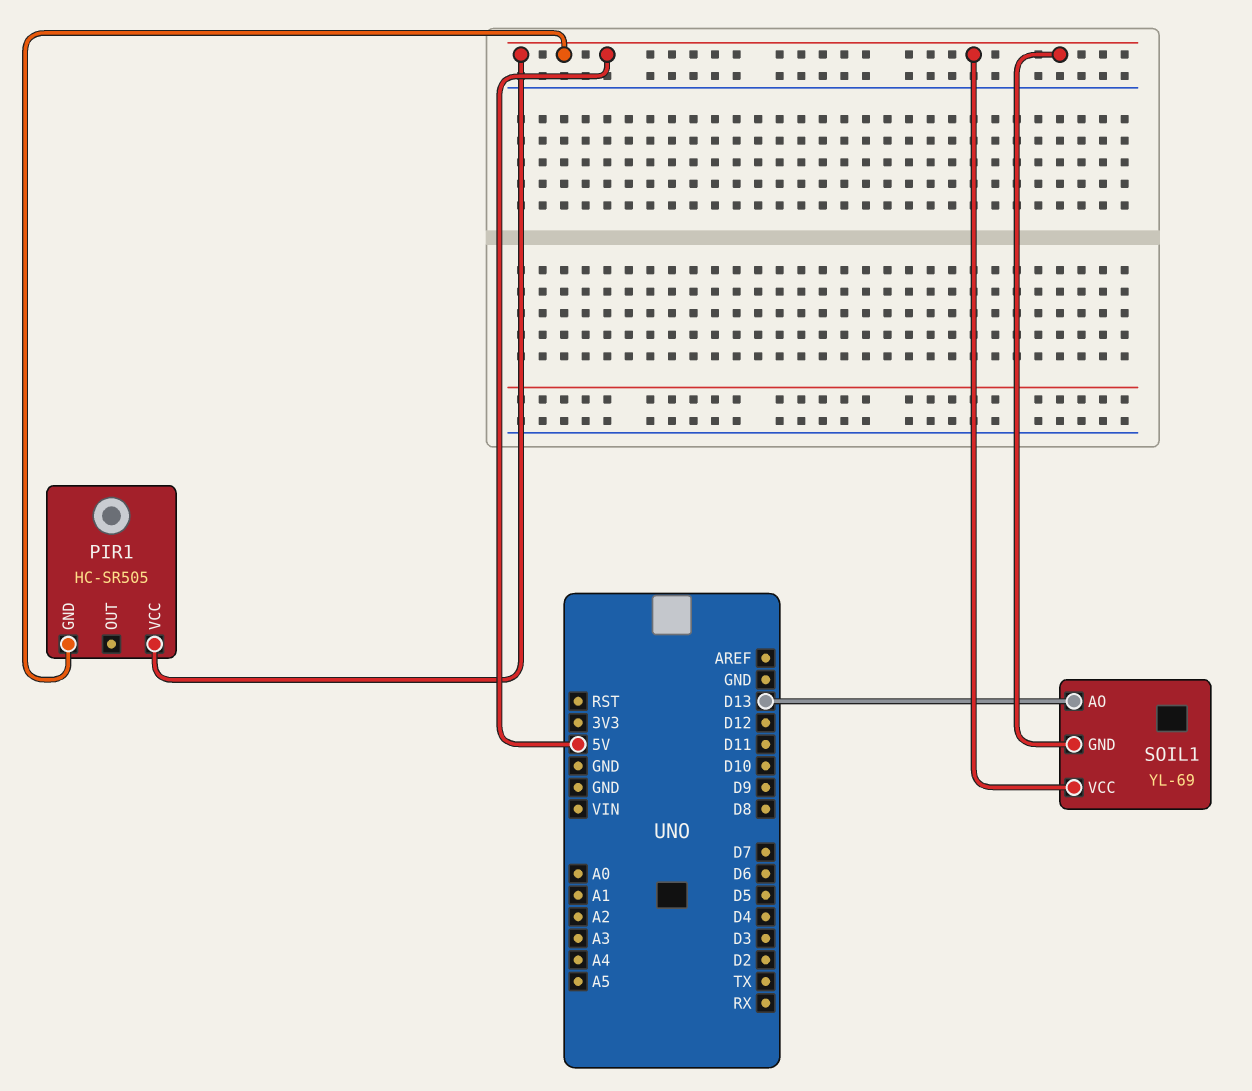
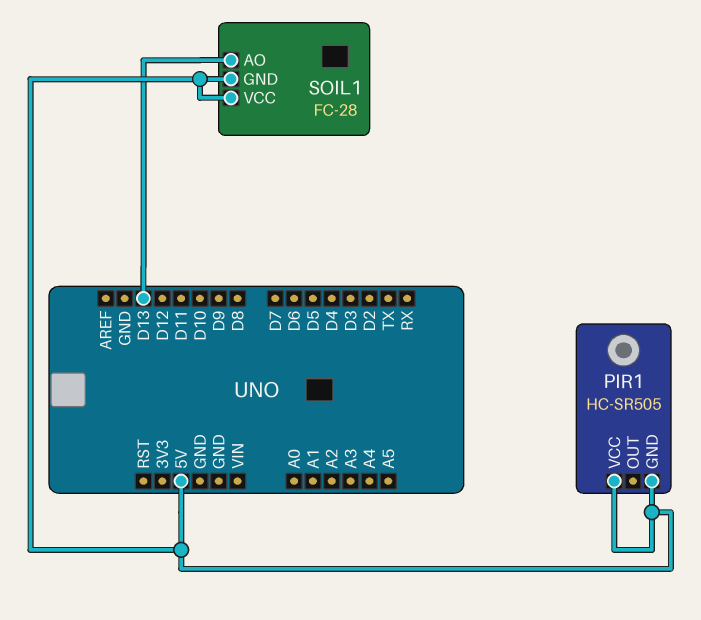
SOIL1: YL-69 -> FC-28

